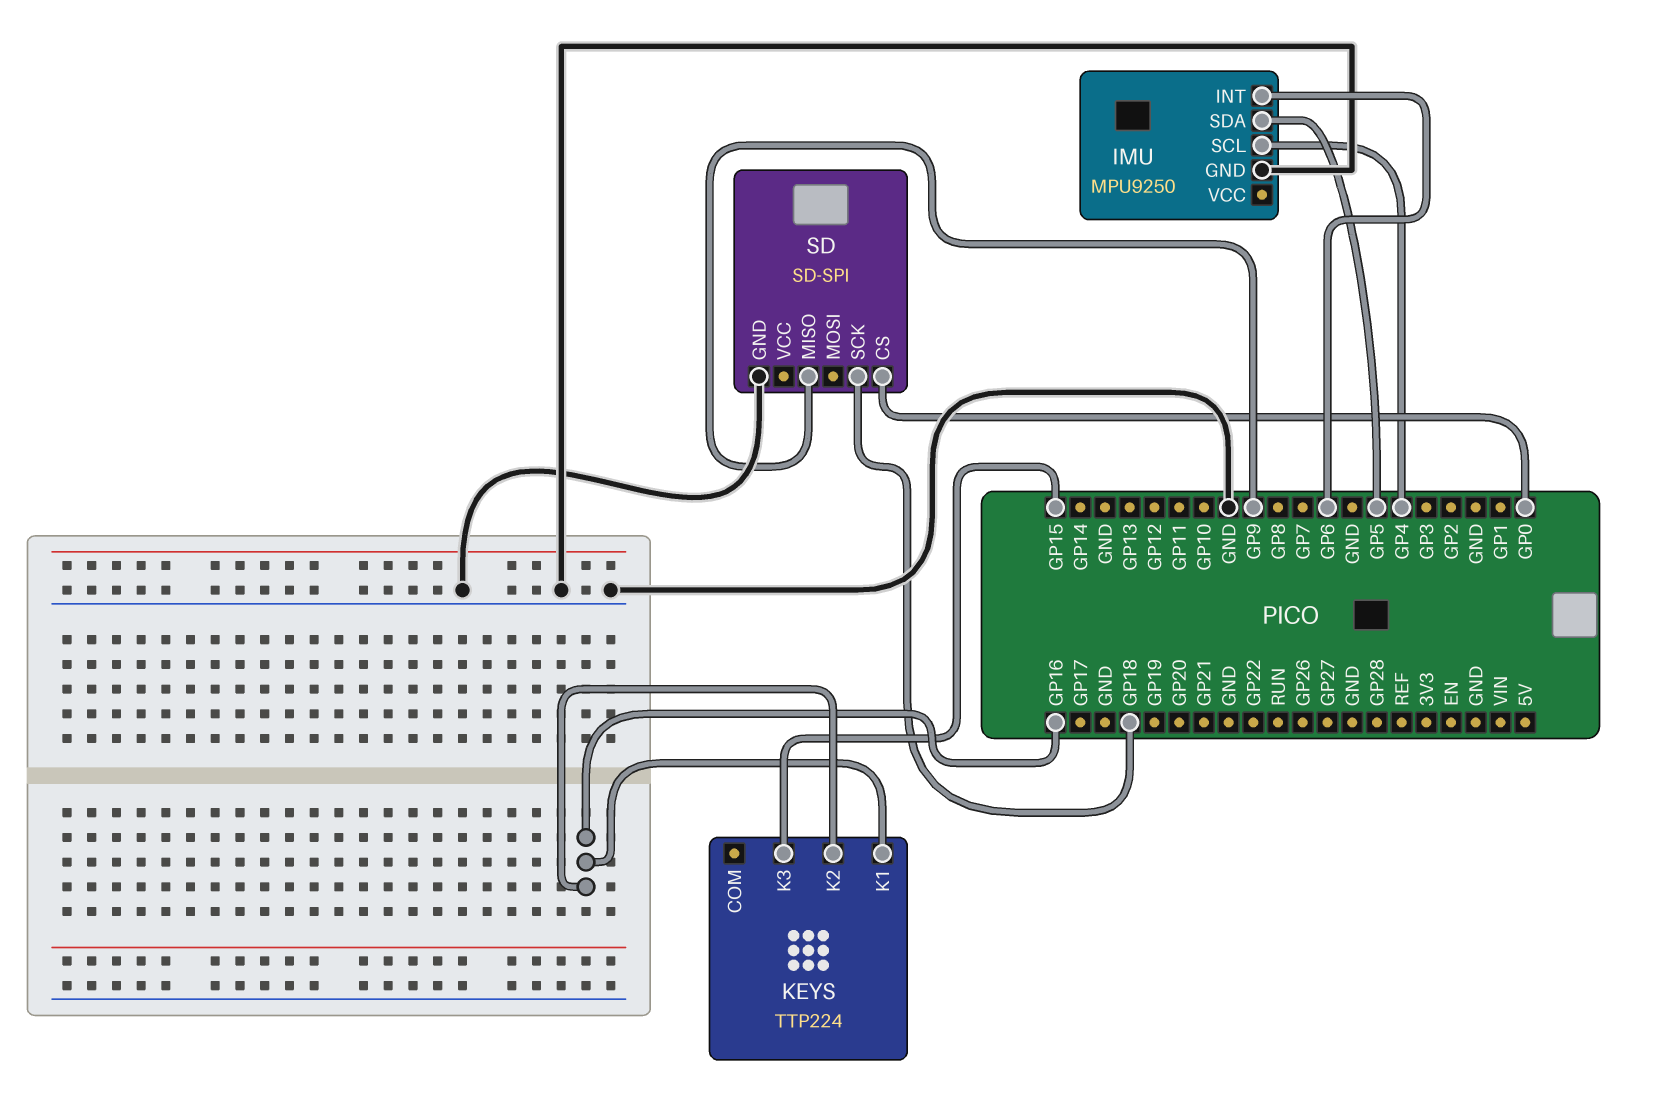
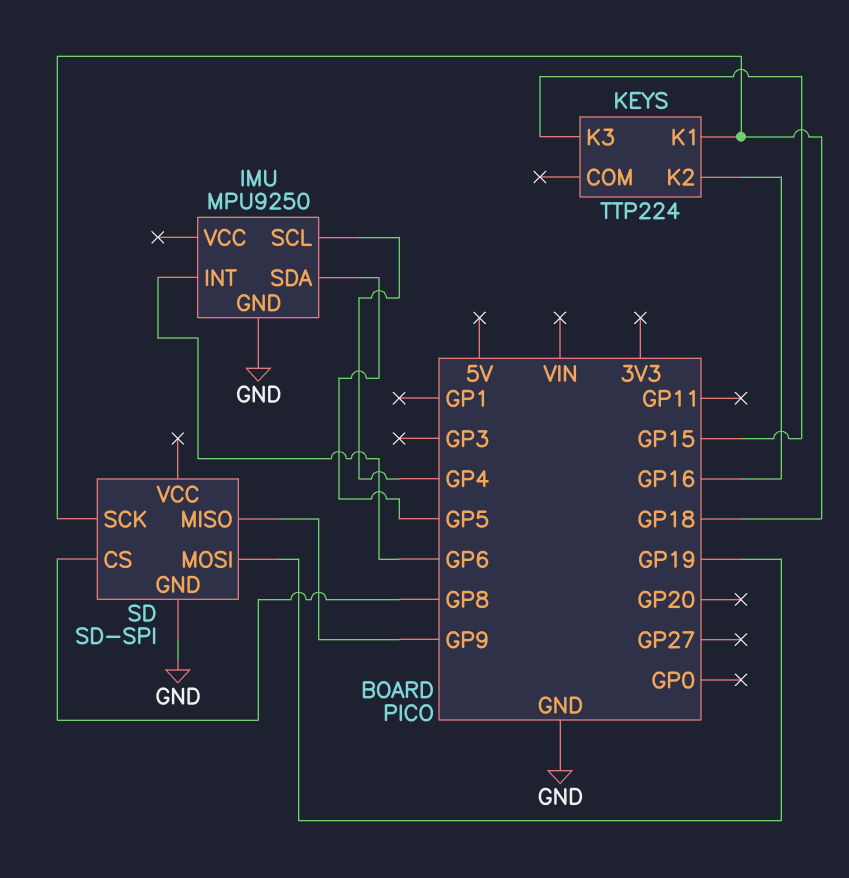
KEYS pin K1: GP16 -> GP18
SD pin CS: GP0 -> GP8
SD pin MOSI: none -> GP19

